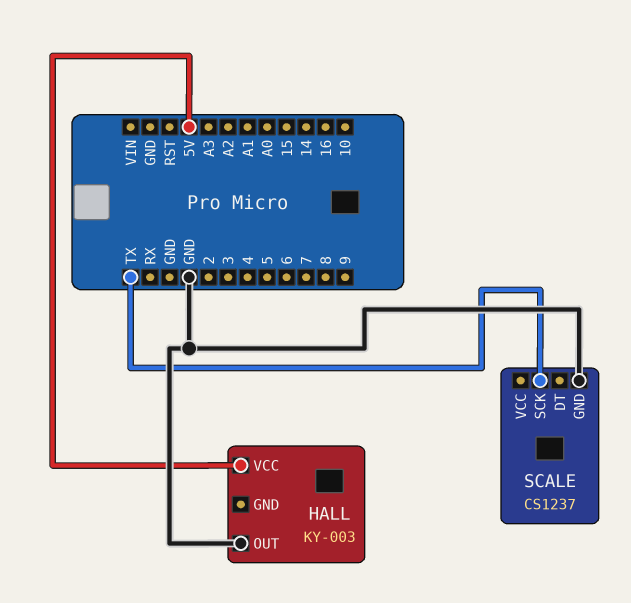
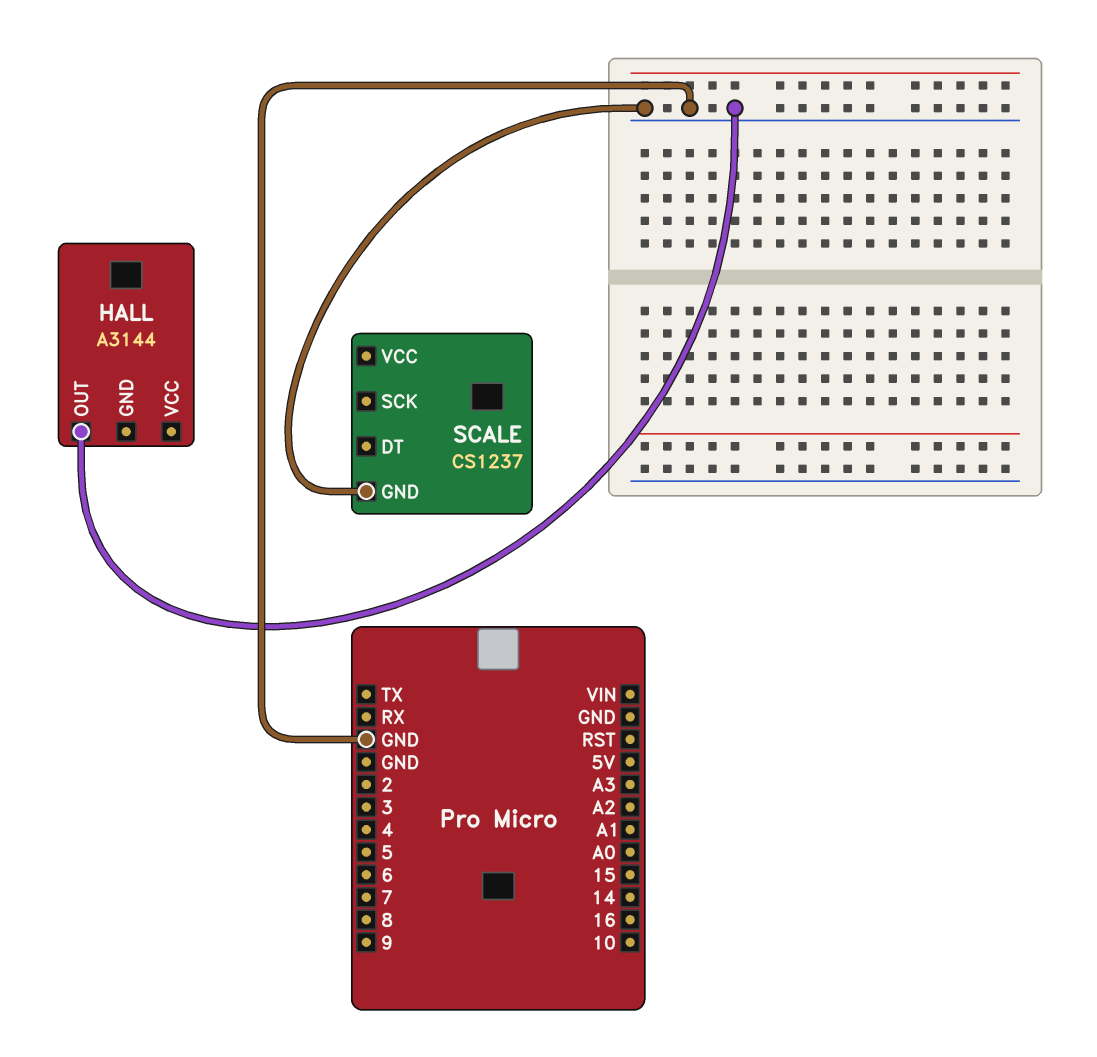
HALL: KY-003 -> A3144
HALL pin VCC: 5V -> none
SCALE pin SCK: TX -> none

